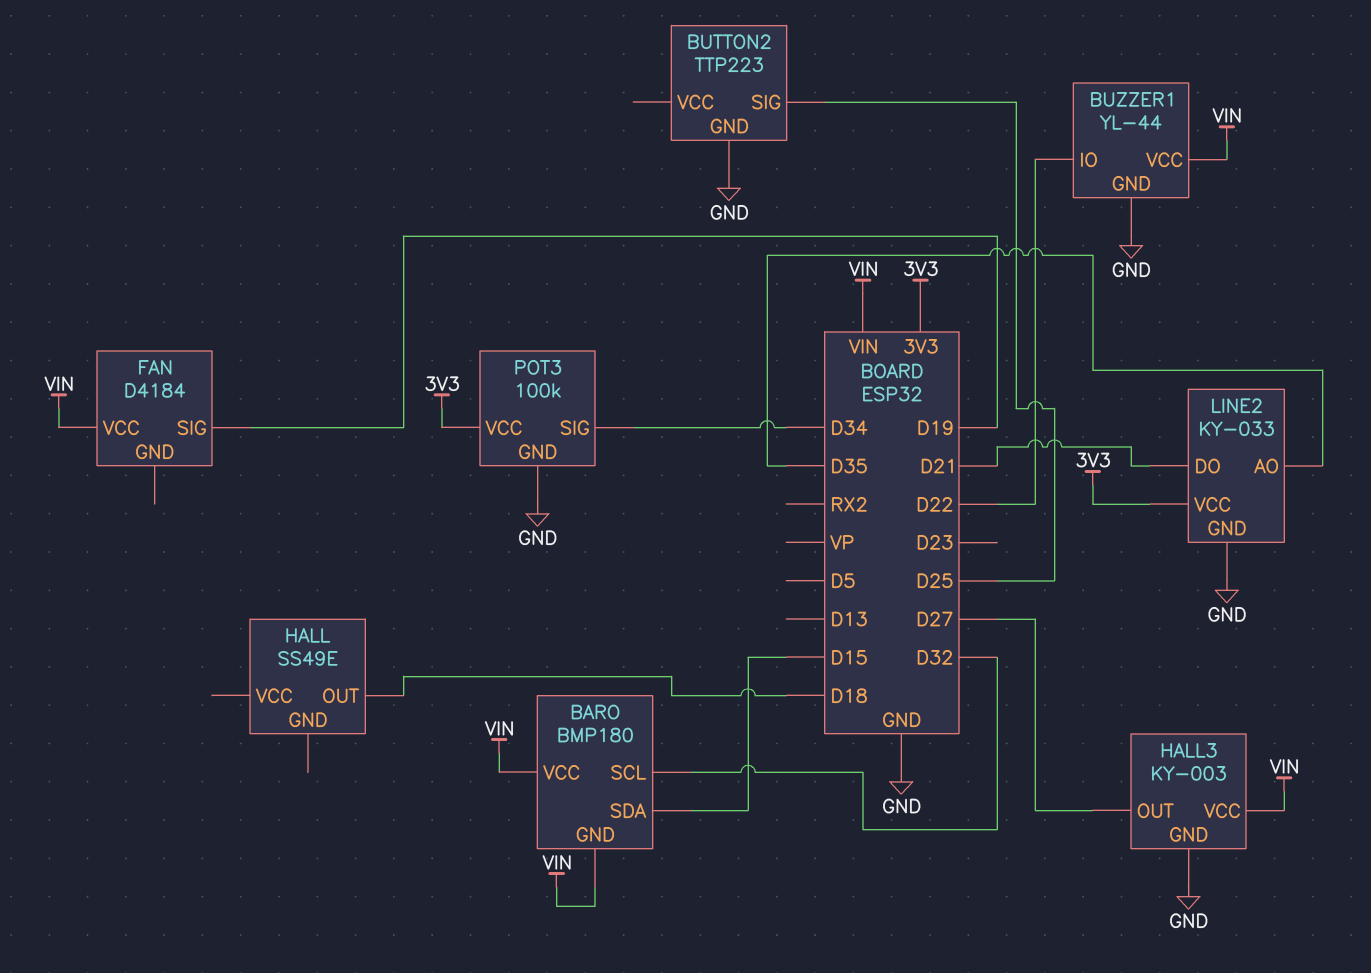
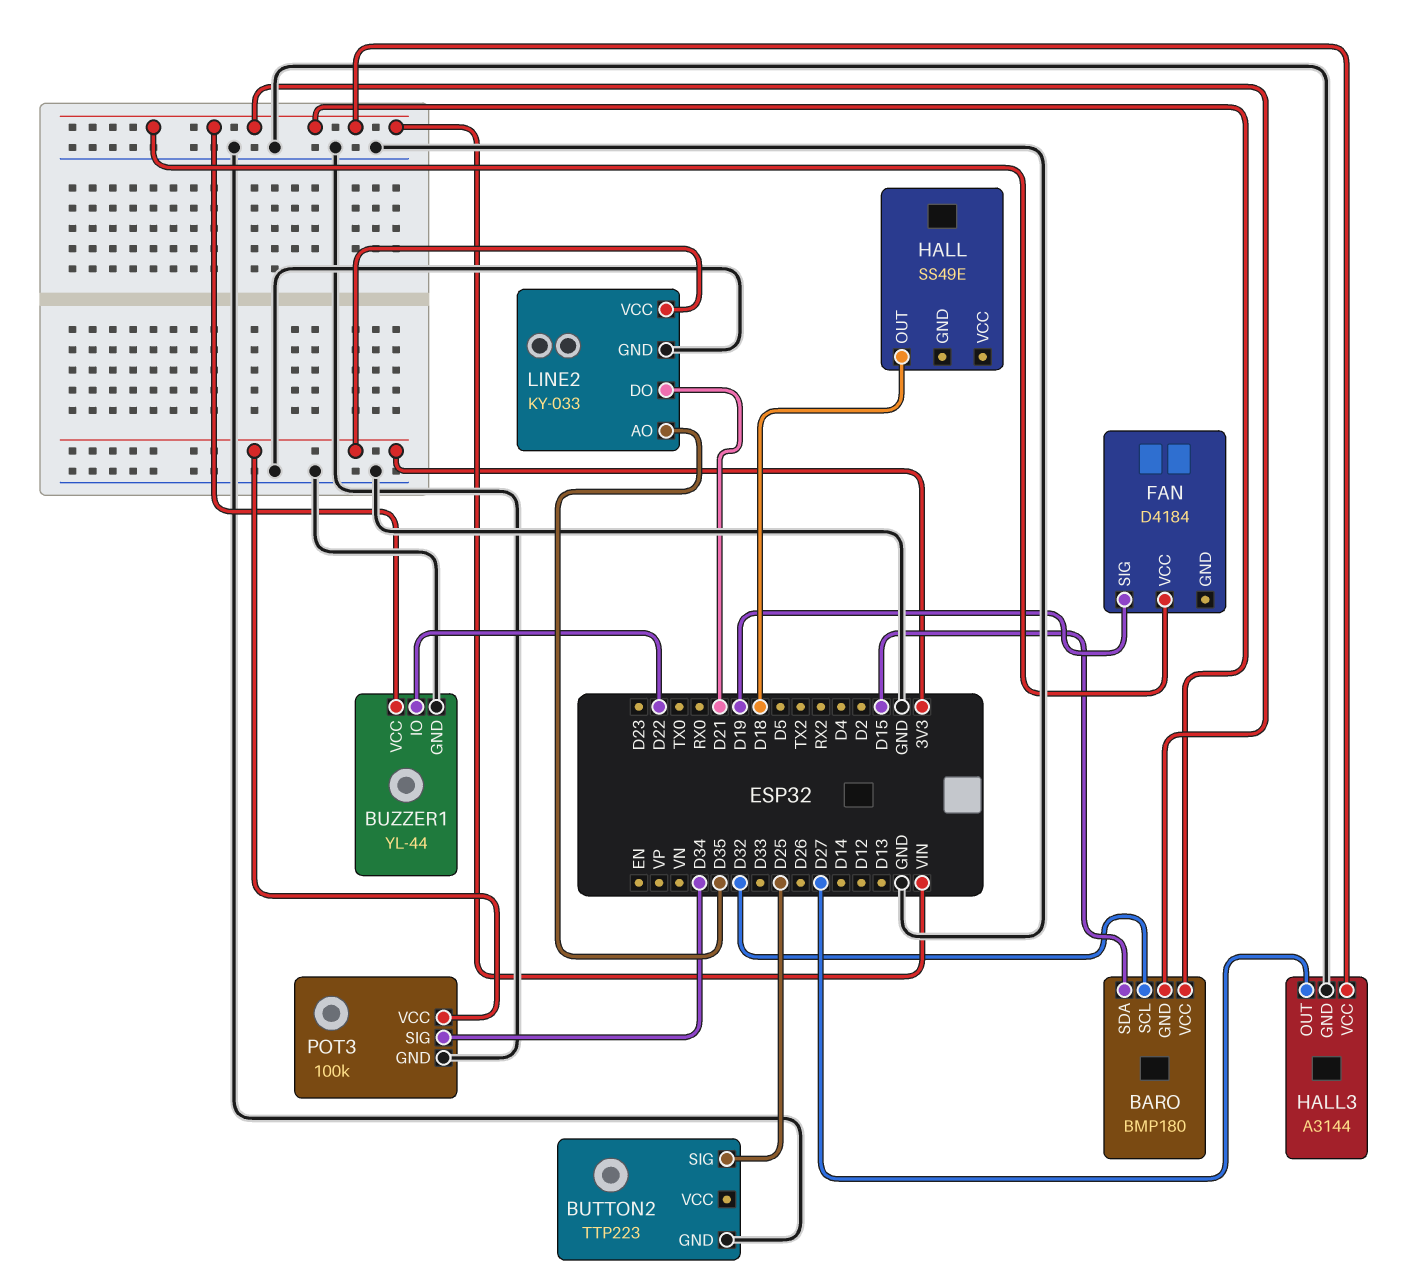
HALL3: KY-003 -> A3144

